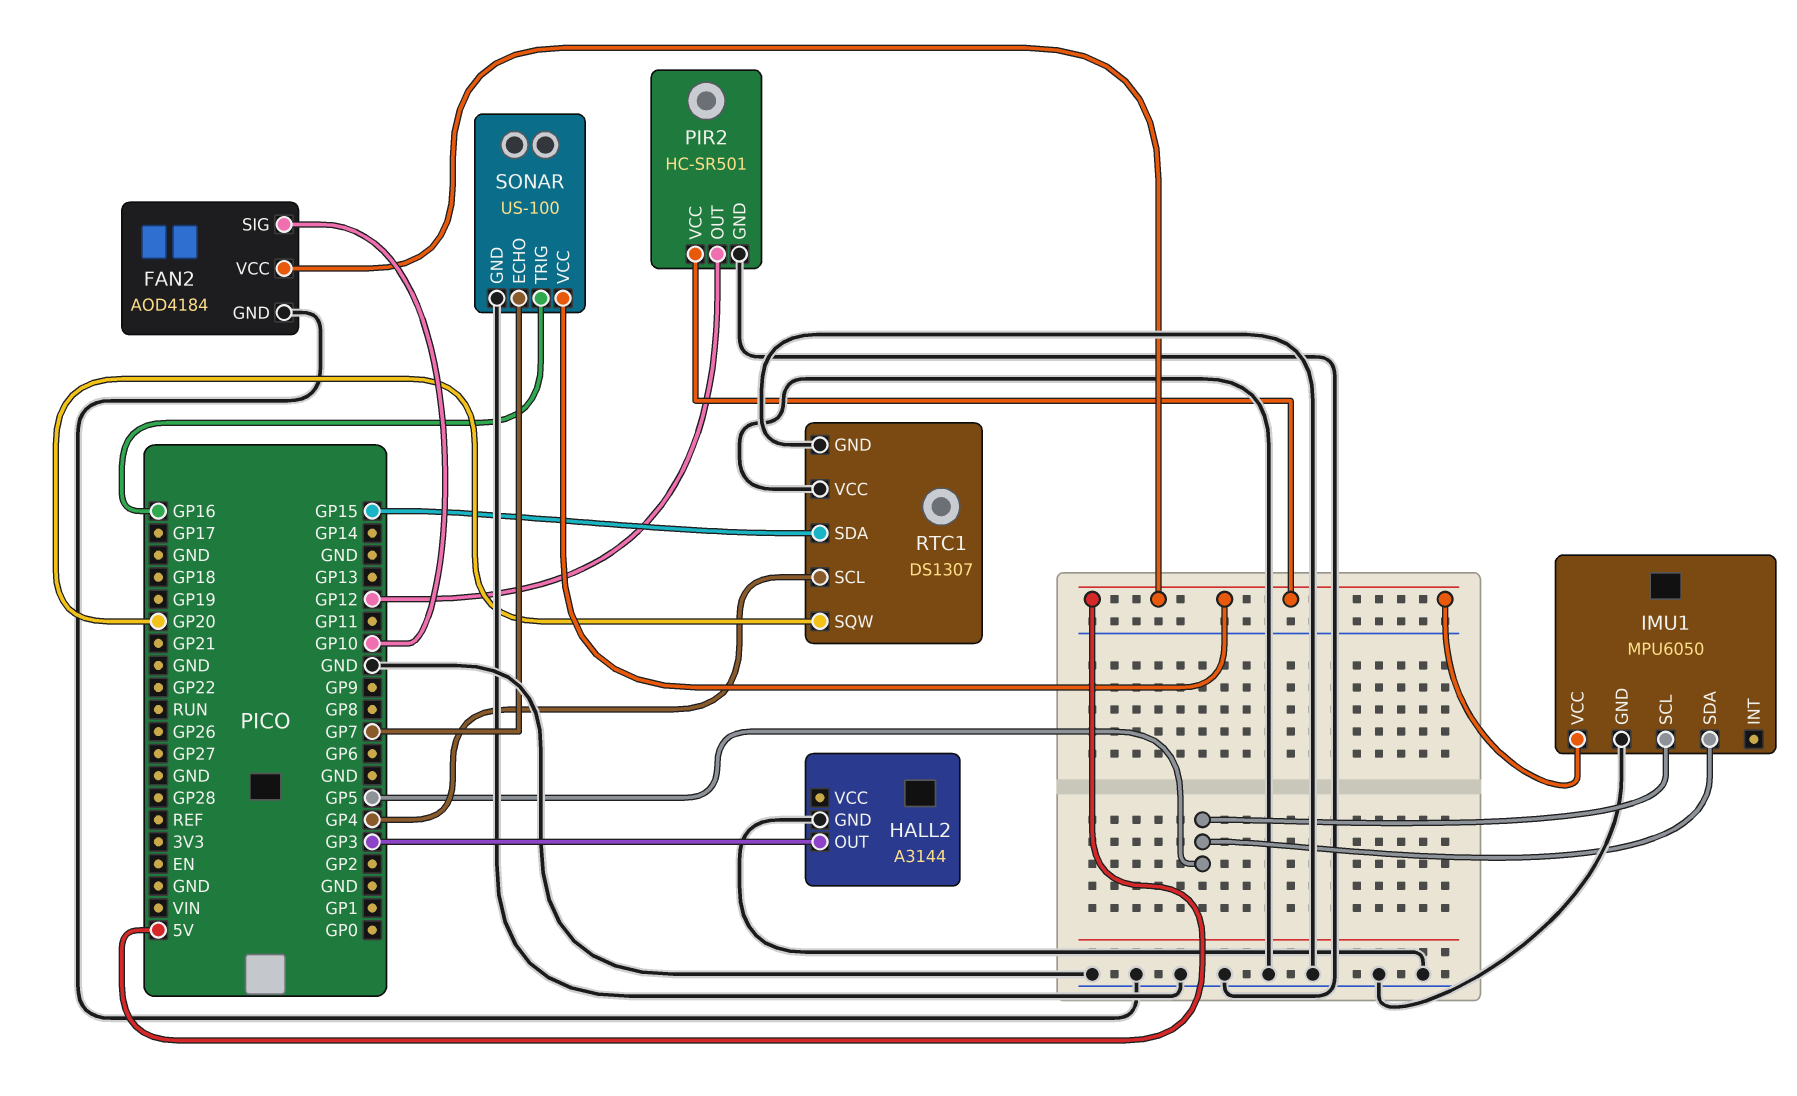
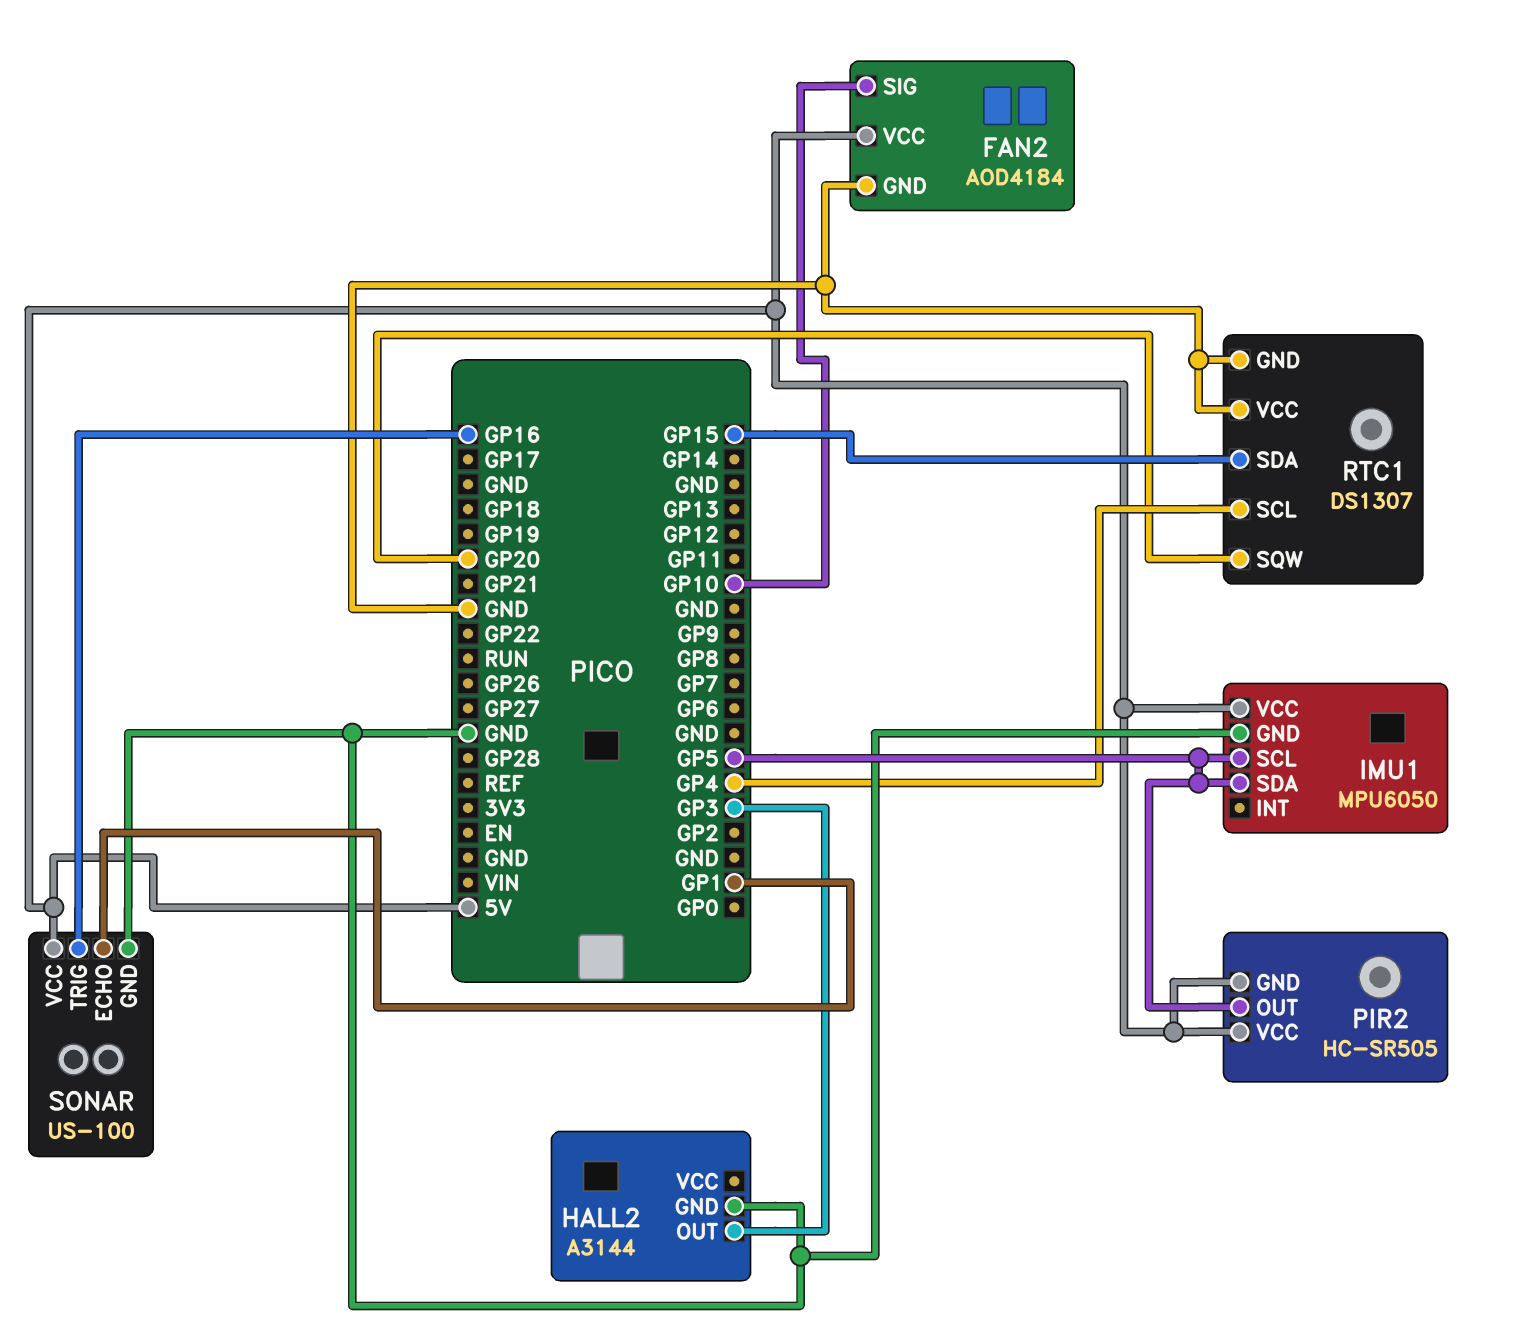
PIR2: HC-SR501 -> HC-SR505
PIR2 pin GND: GND -> 5V
PIR2 pin OUT: GP12 -> GP5
SONAR pin ECHO: GP7 -> GP1

